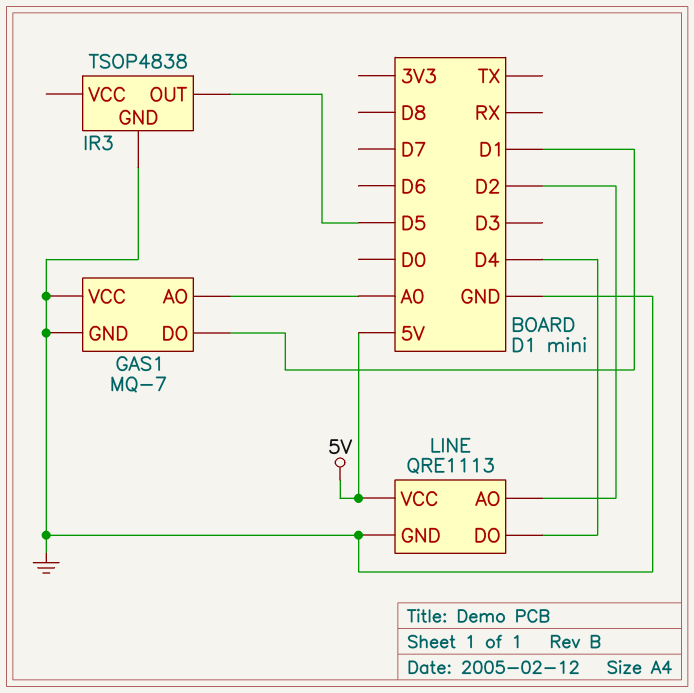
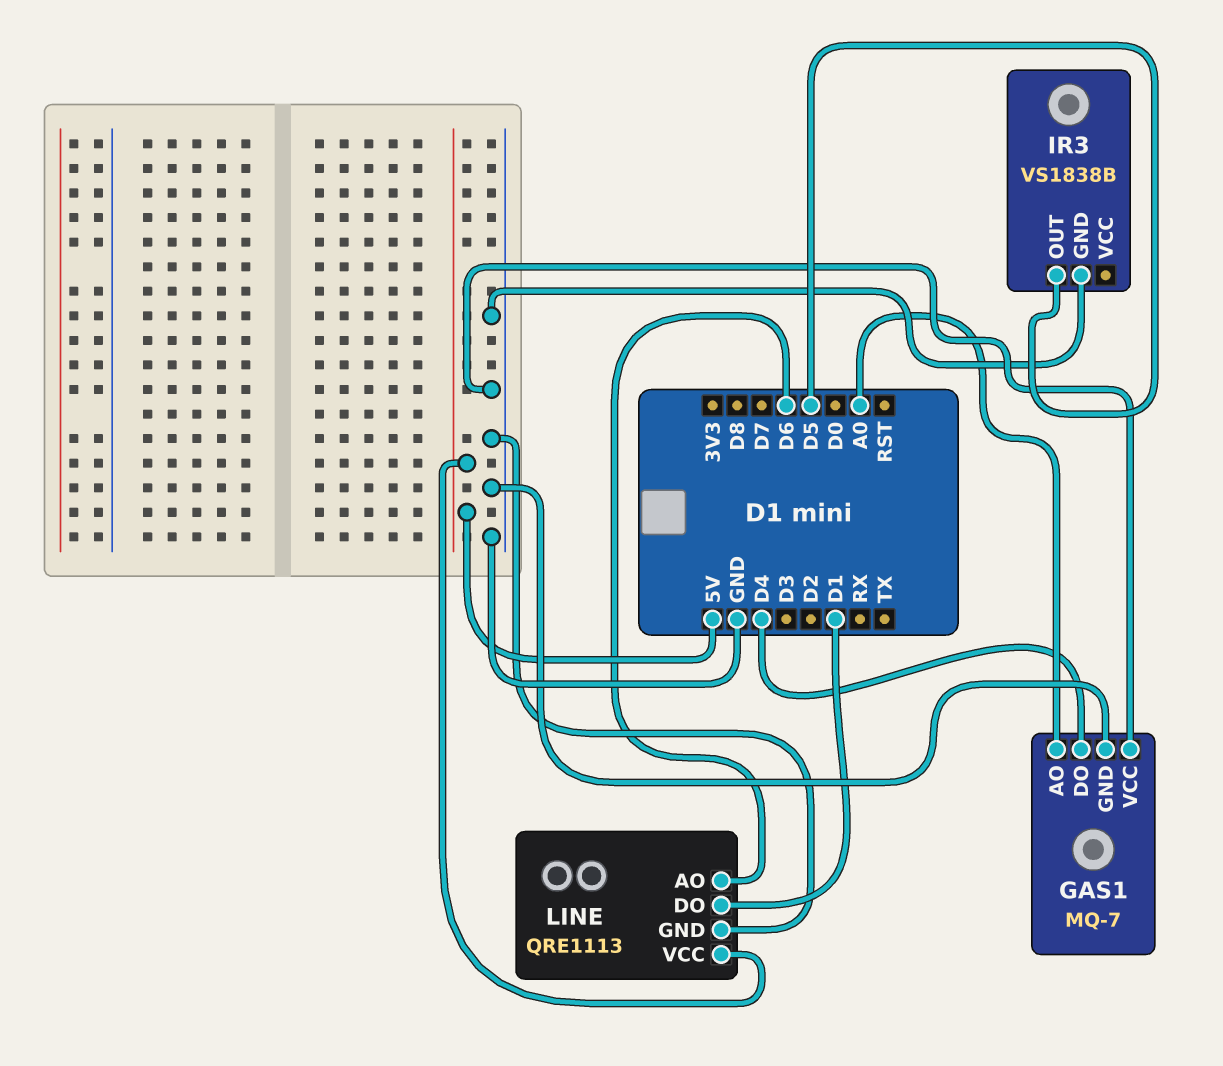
GAS1 pin DO: D1 -> D4
IR3: TSOP4838 -> VS1838B
LINE pin AO: D2 -> D6
LINE pin DO: D4 -> D1

